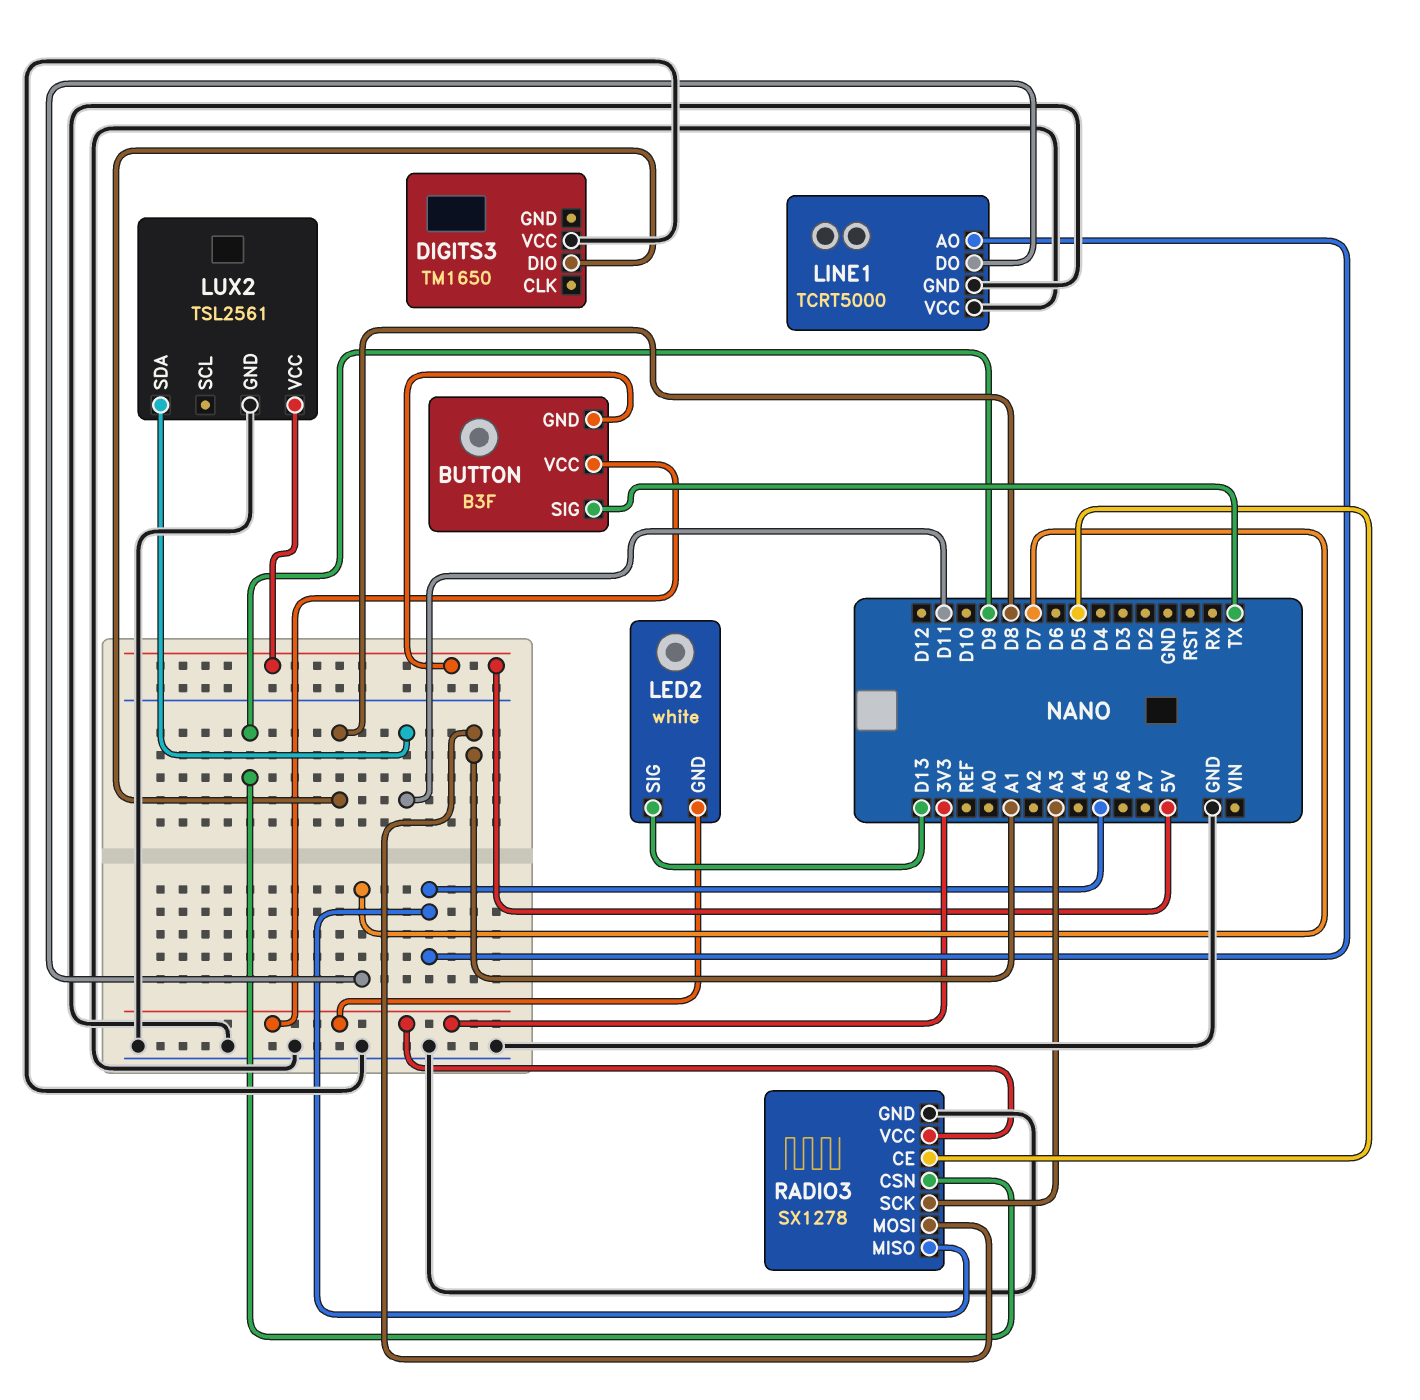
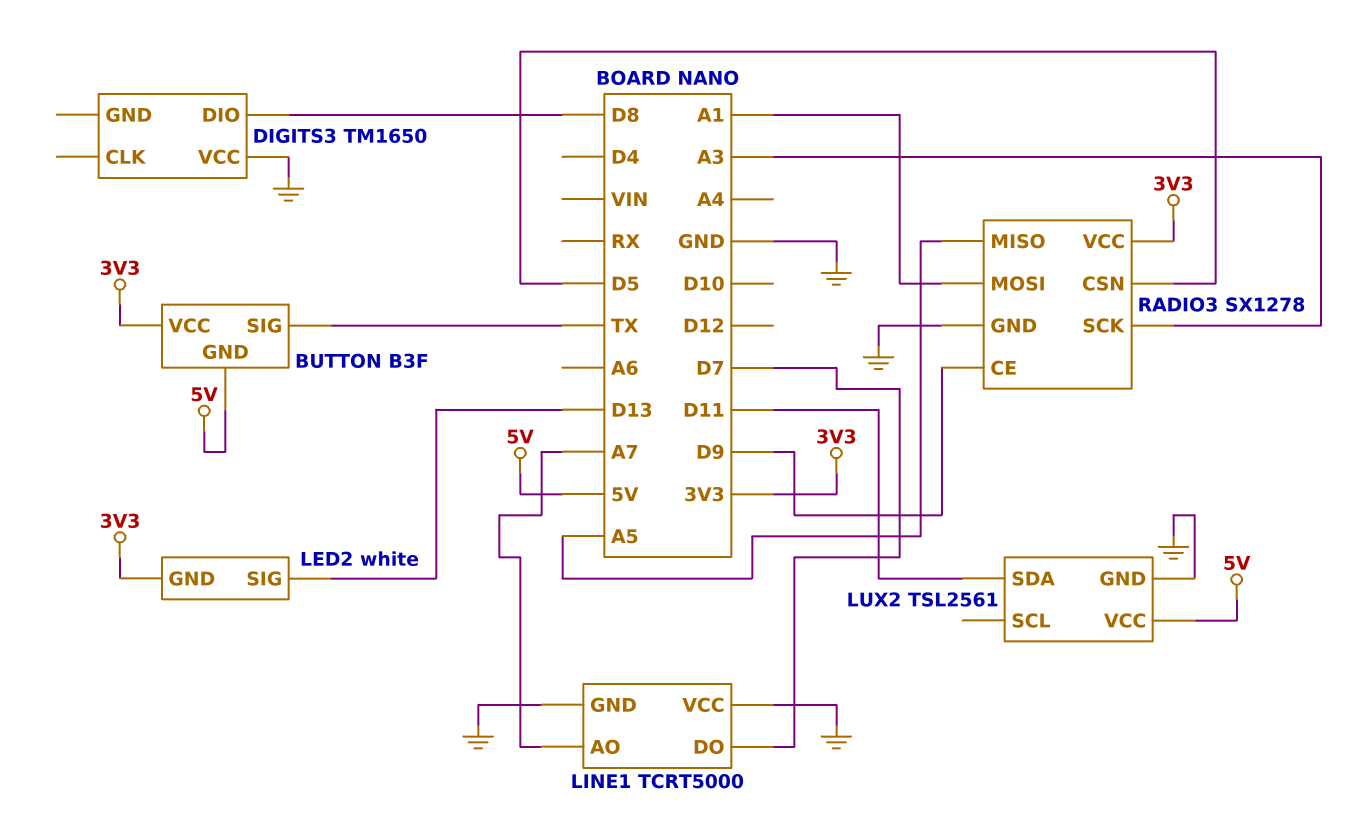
LINE1 pin AO: A5 -> A7
RADIO3 pin CE: D5 -> D9
RADIO3 pin CSN: D9 -> D5

